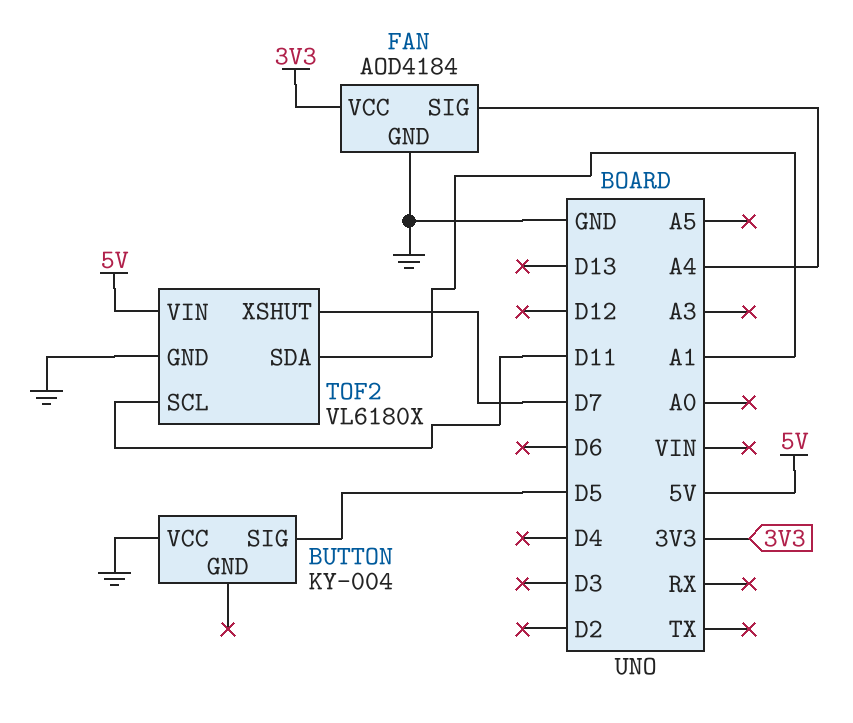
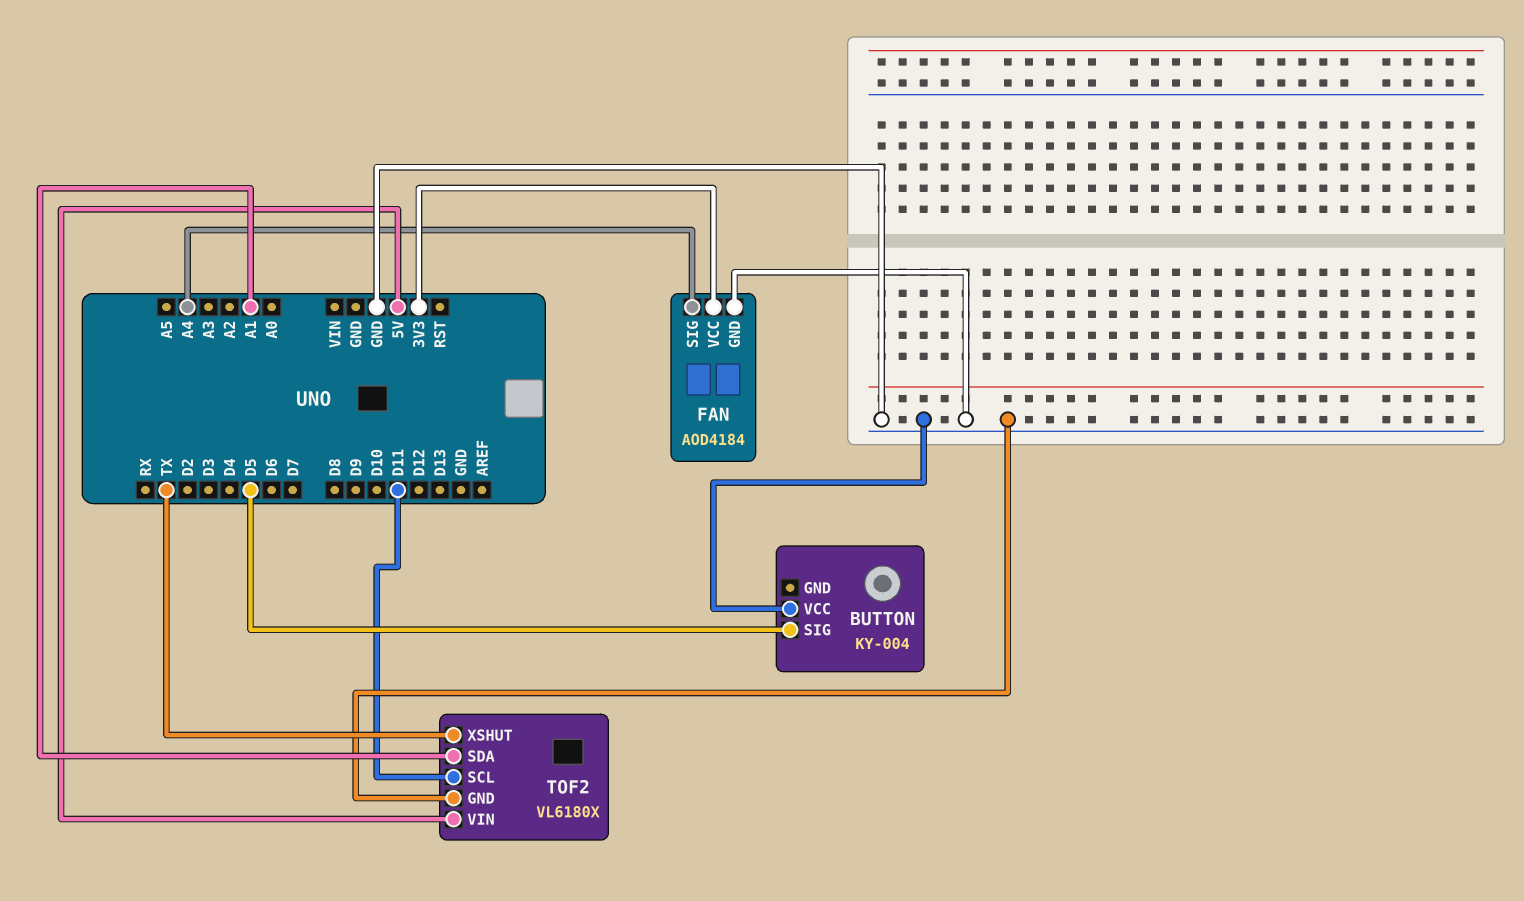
TOF2 pin XSHUT: D7 -> TX

